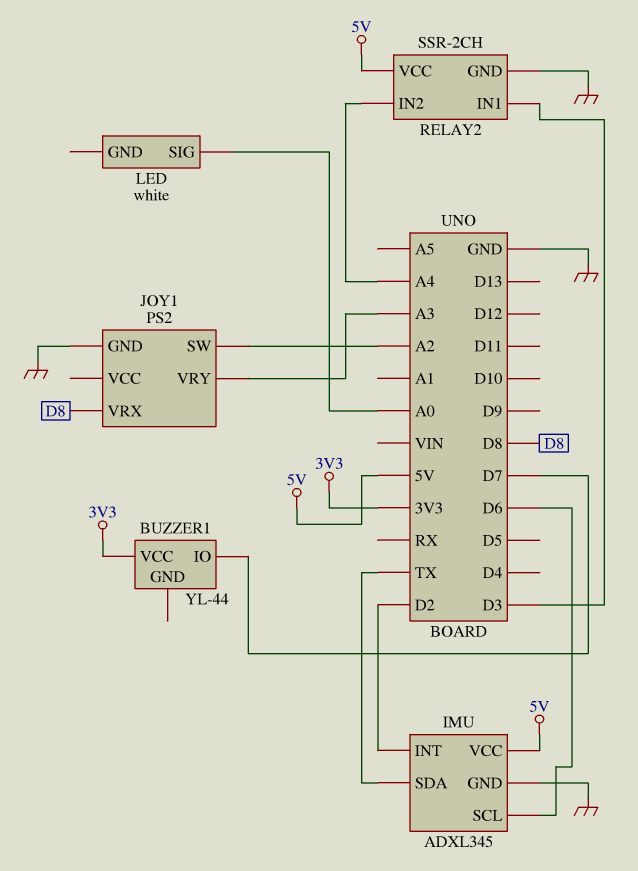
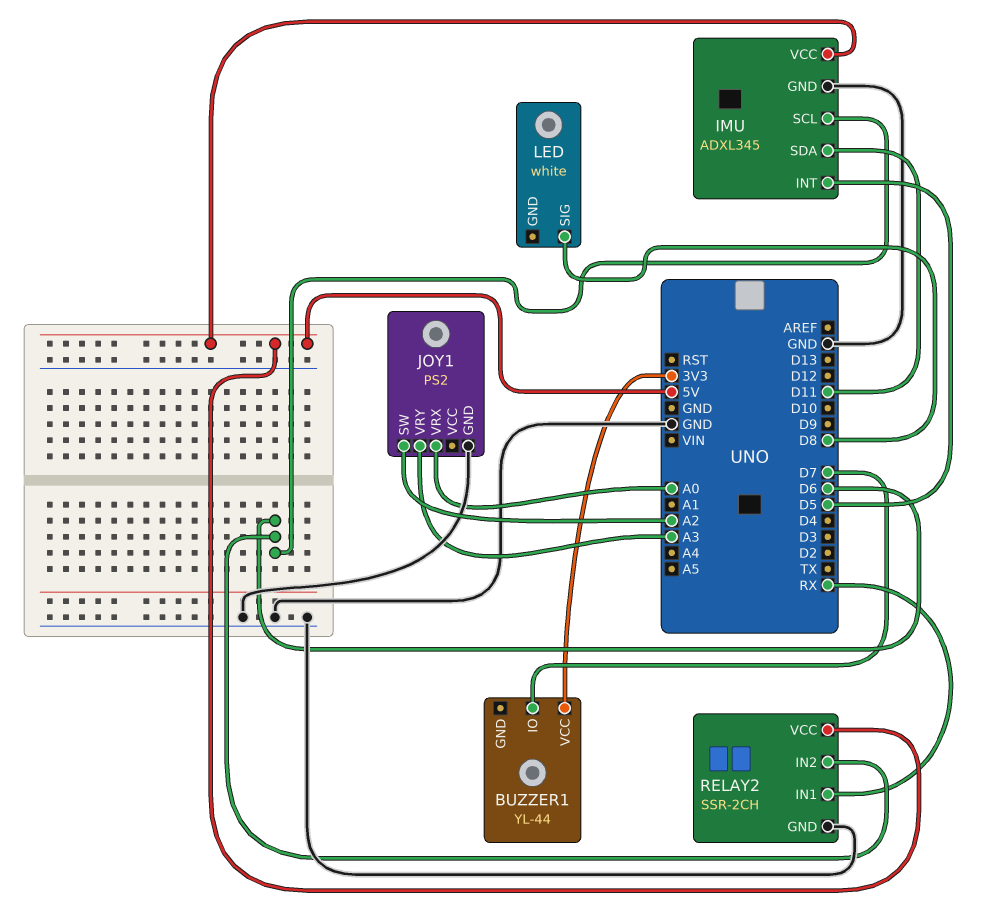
IMU pin INT: D2 -> D5
IMU pin SDA: TX -> D11
JOY1 pin VRX: D8 -> A0
LED pin SIG: A0 -> D8
RELAY2 pin IN1: D3 -> RX
RELAY2 pin IN2: A4 -> D6

